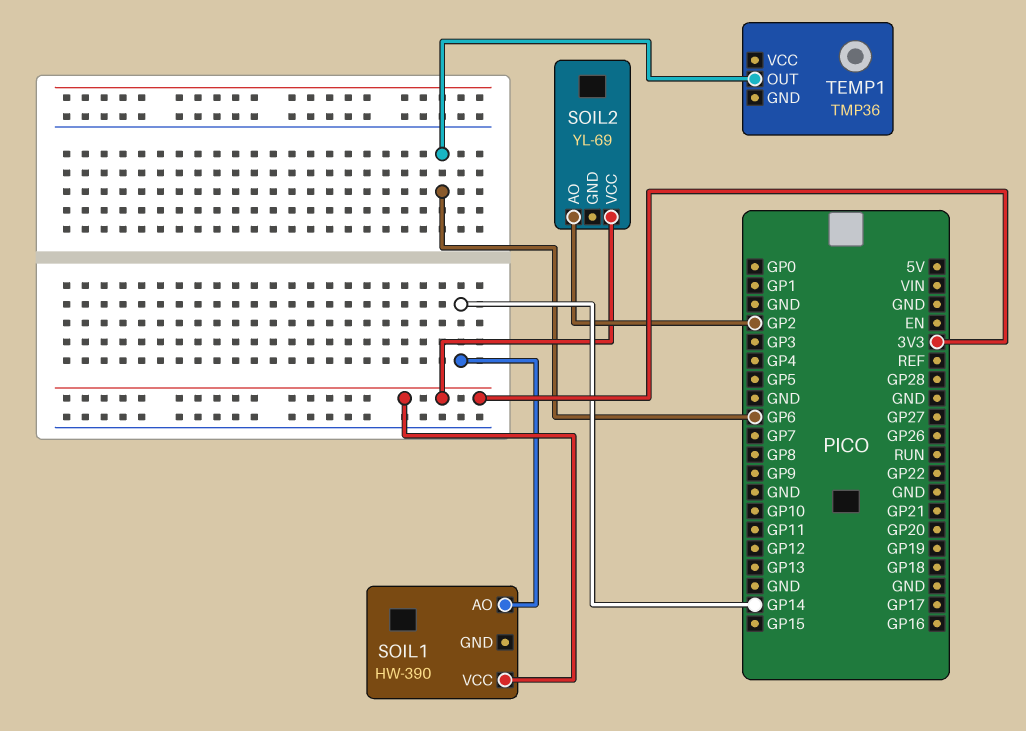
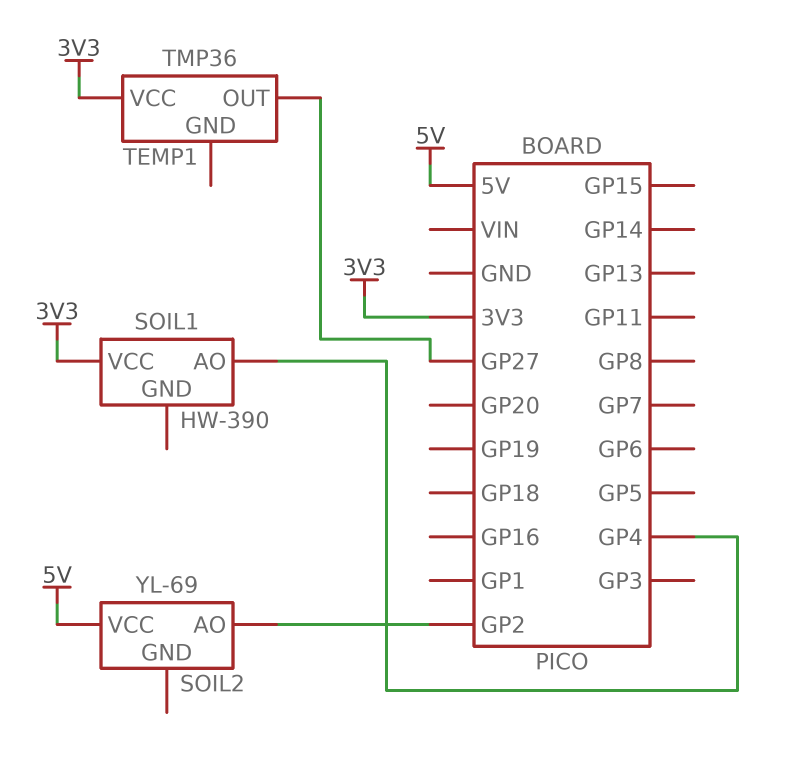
SOIL1 pin AO: GP14 -> GP4
SOIL2 pin VCC: 3V3 -> 5V
TEMP1 pin OUT: GP6 -> GP27
TEMP1 pin VCC: none -> 3V3

